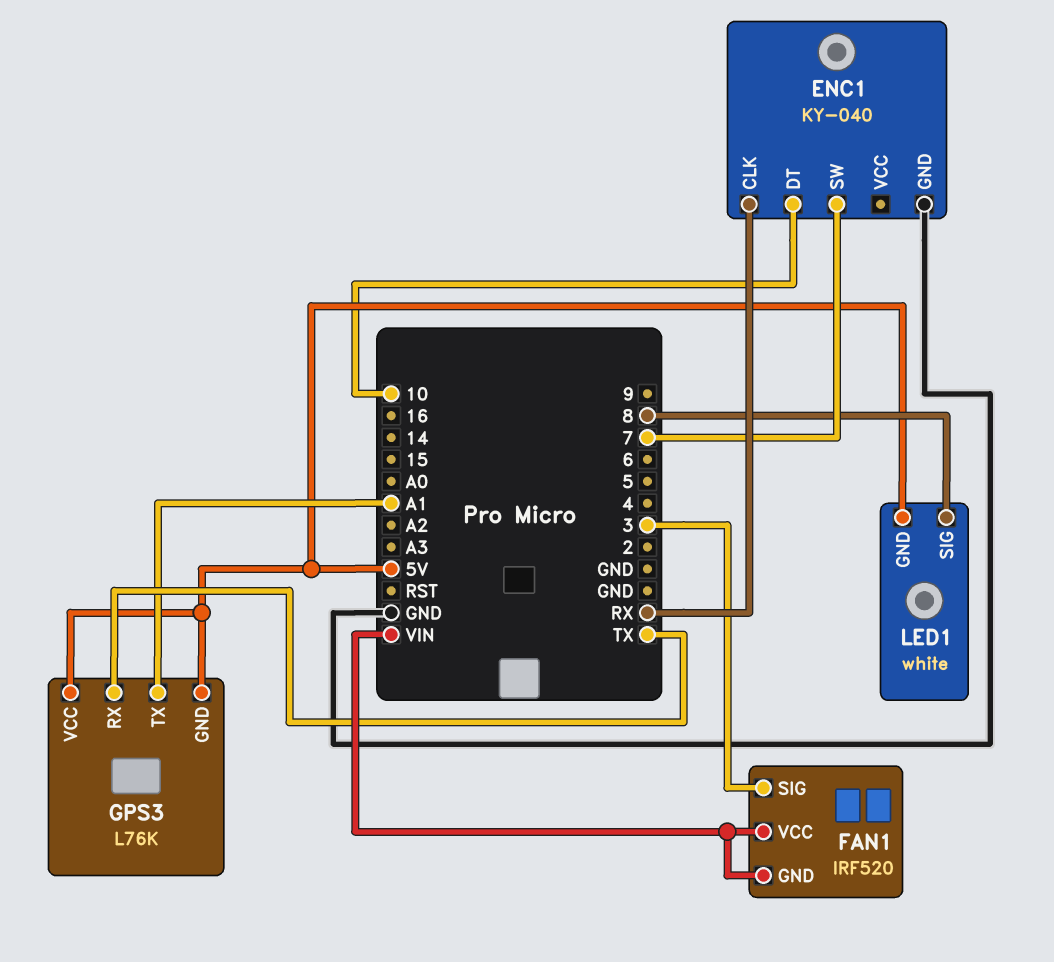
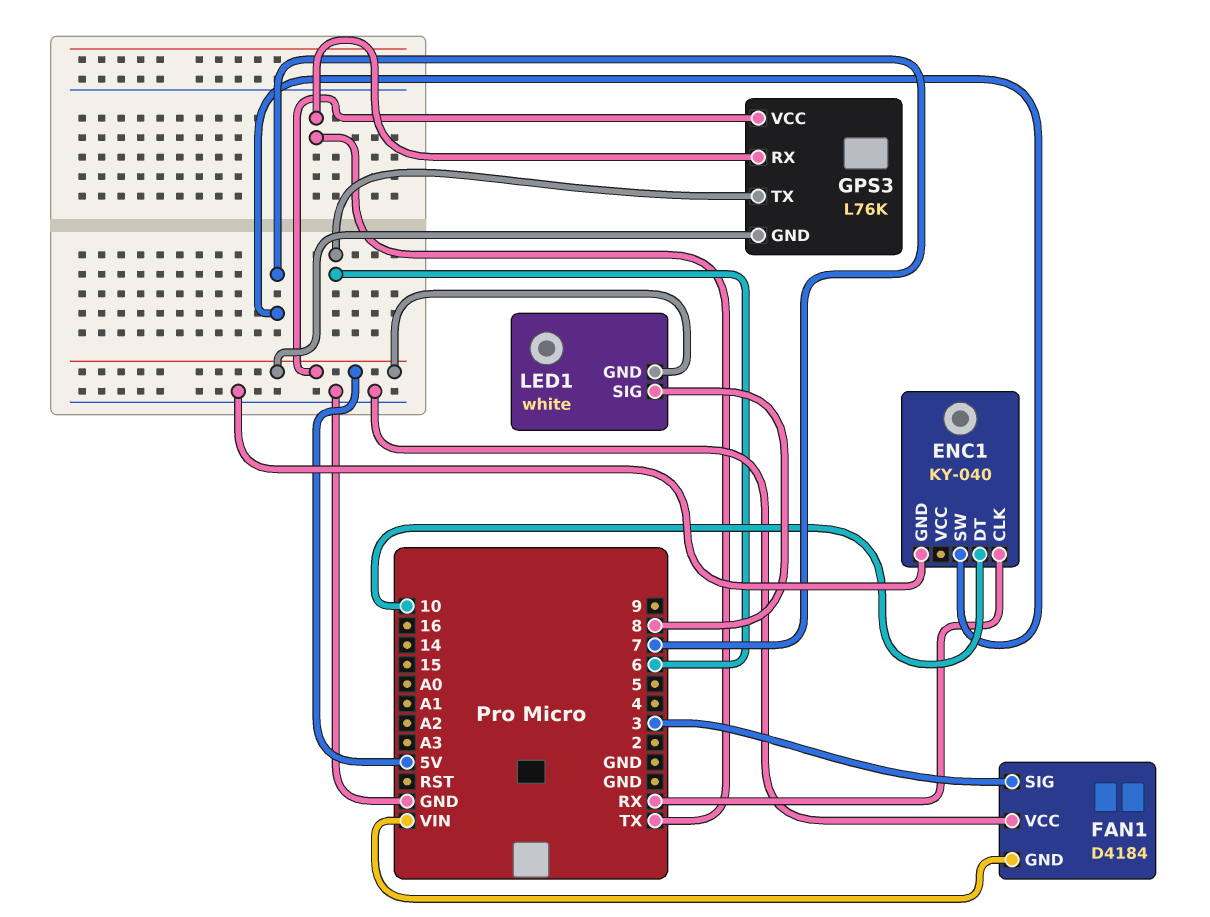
FAN1: IRF520 -> D4184
FAN1 pin VCC: VIN -> GND
GPS3 pin TX: A1 -> 6

